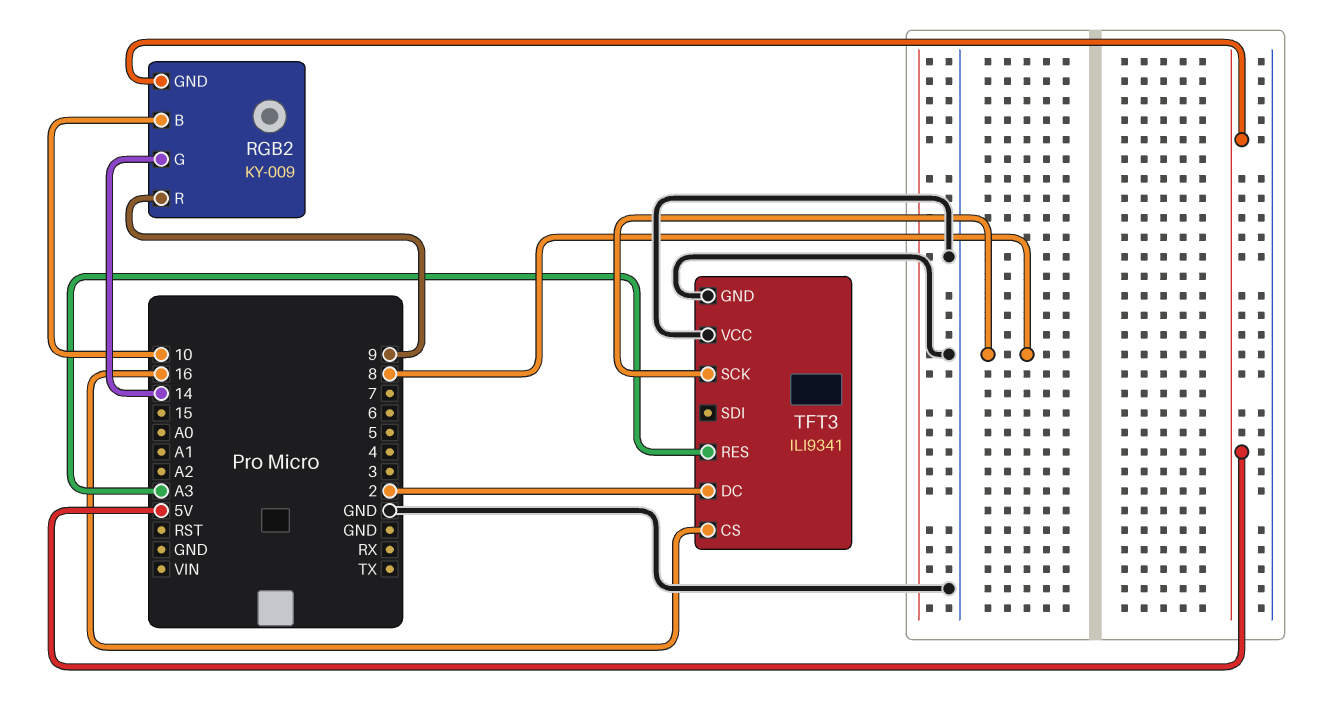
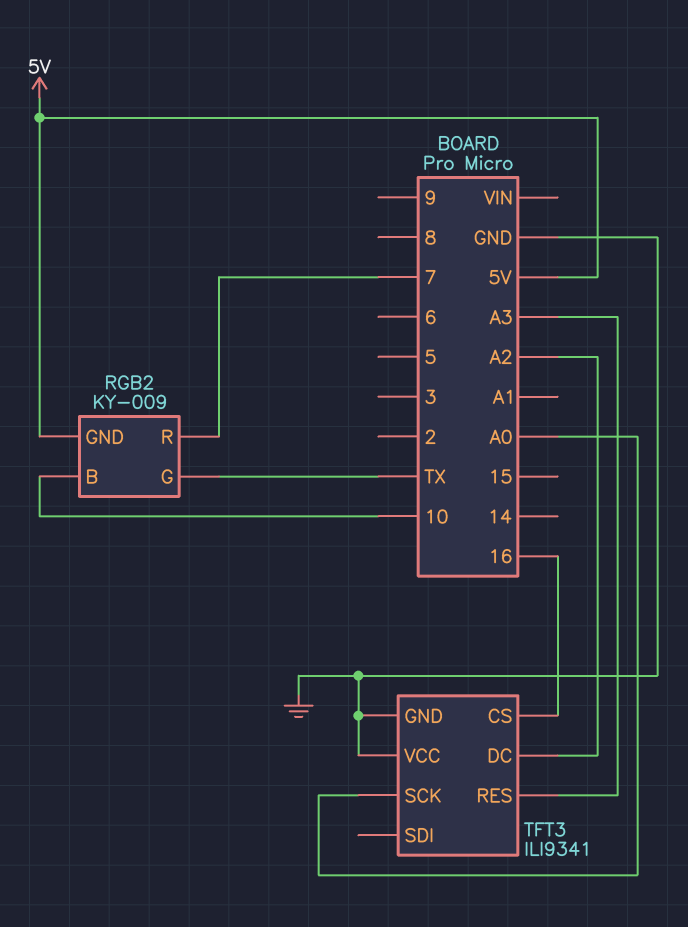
RGB2 pin G: 14 -> TX
RGB2 pin R: 9 -> 7
TFT3 pin DC: 2 -> A2
TFT3 pin SCK: 8 -> A0

